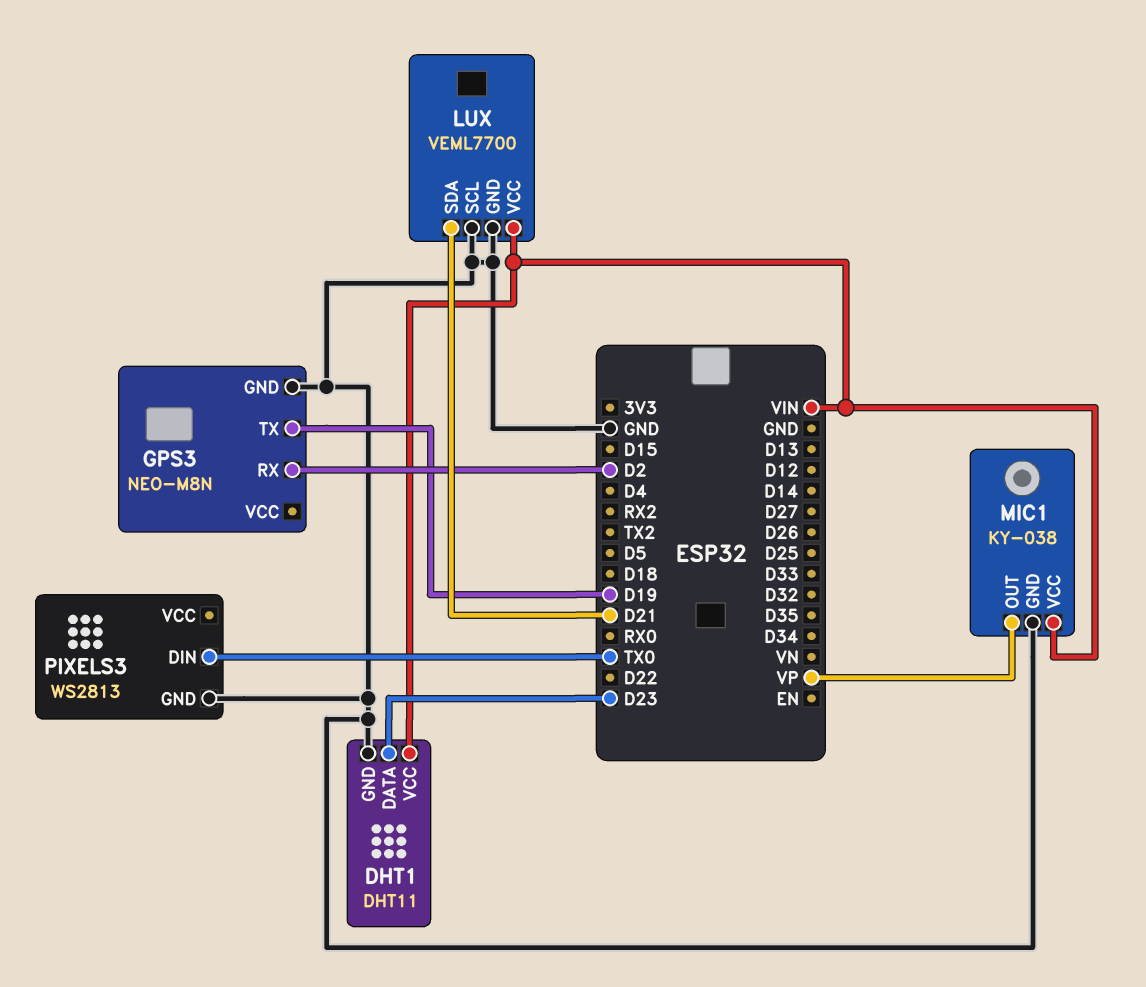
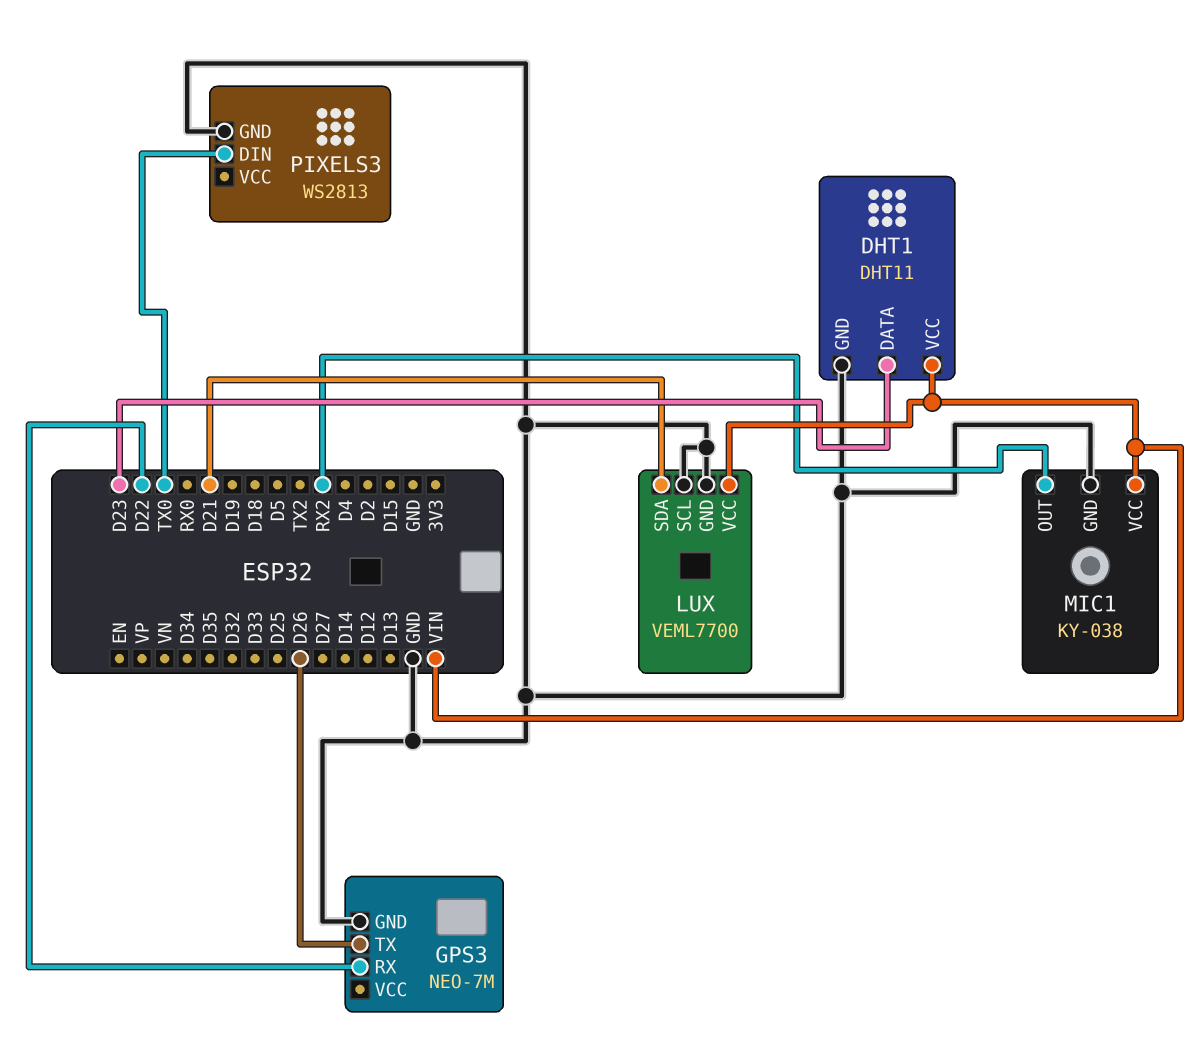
GPS3: NEO-M8N -> NEO-7M
GPS3 pin RX: D2 -> D22
GPS3 pin TX: D19 -> D26
MIC1 pin OUT: VP -> RX2

